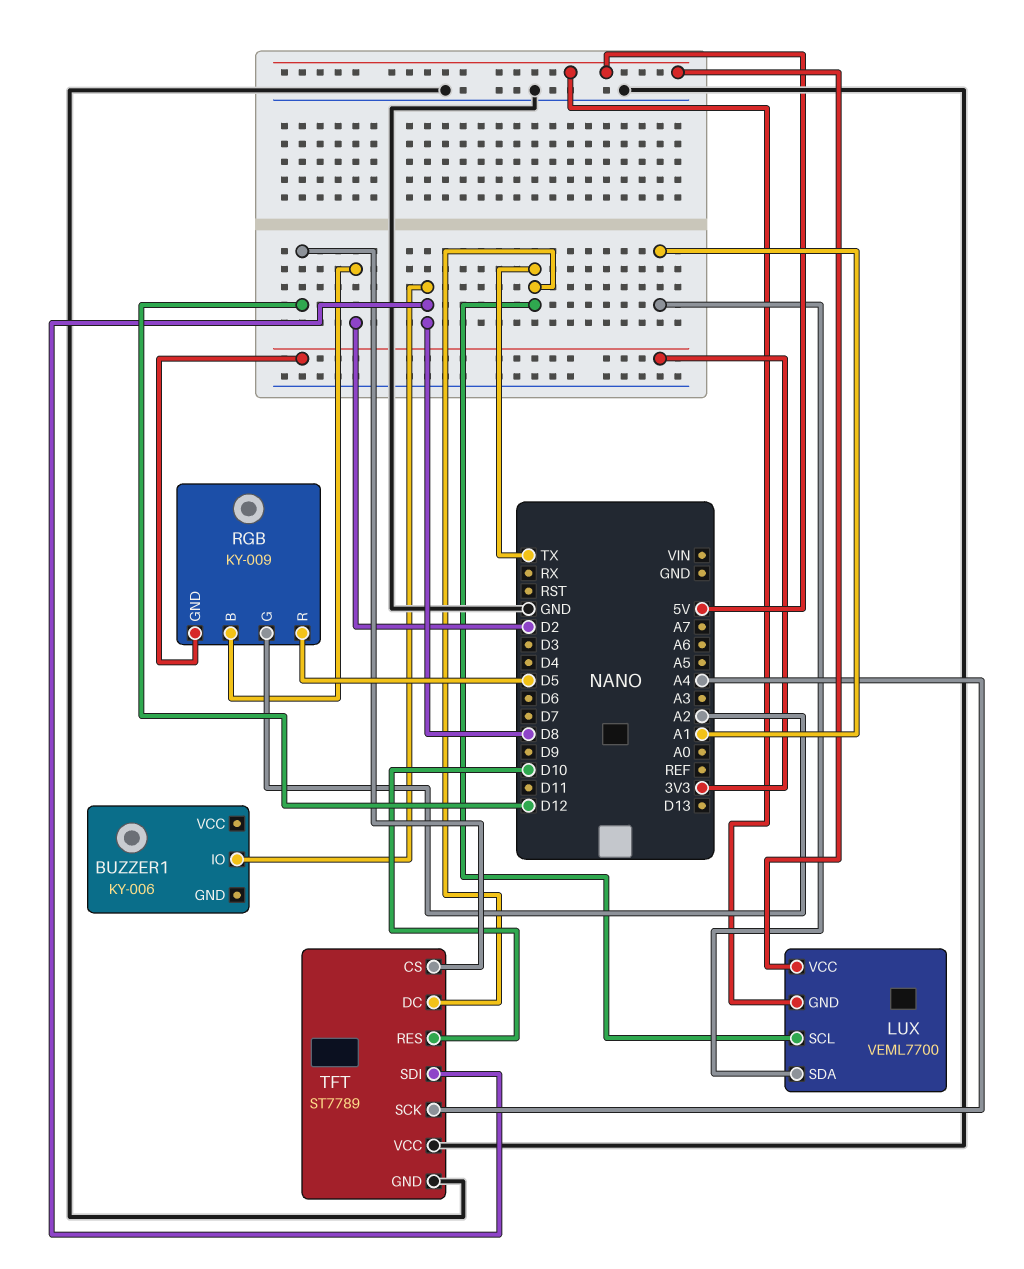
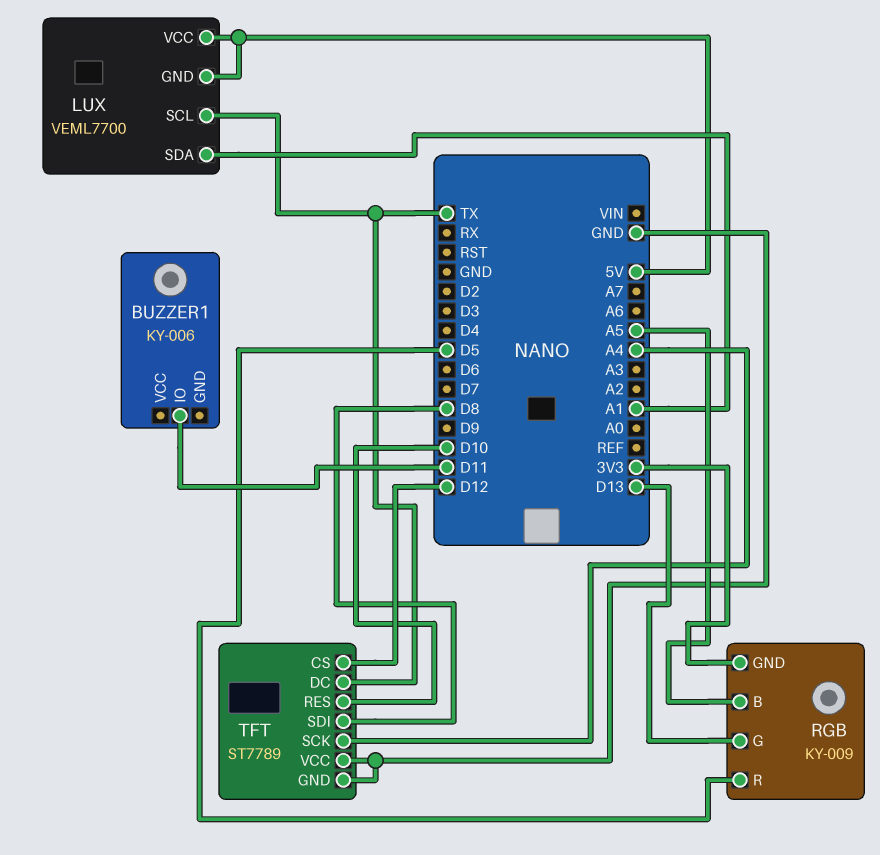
BUZZER1 pin IO: D8 -> D11
RGB pin B: D2 -> A5
RGB pin G: A2 -> D13

